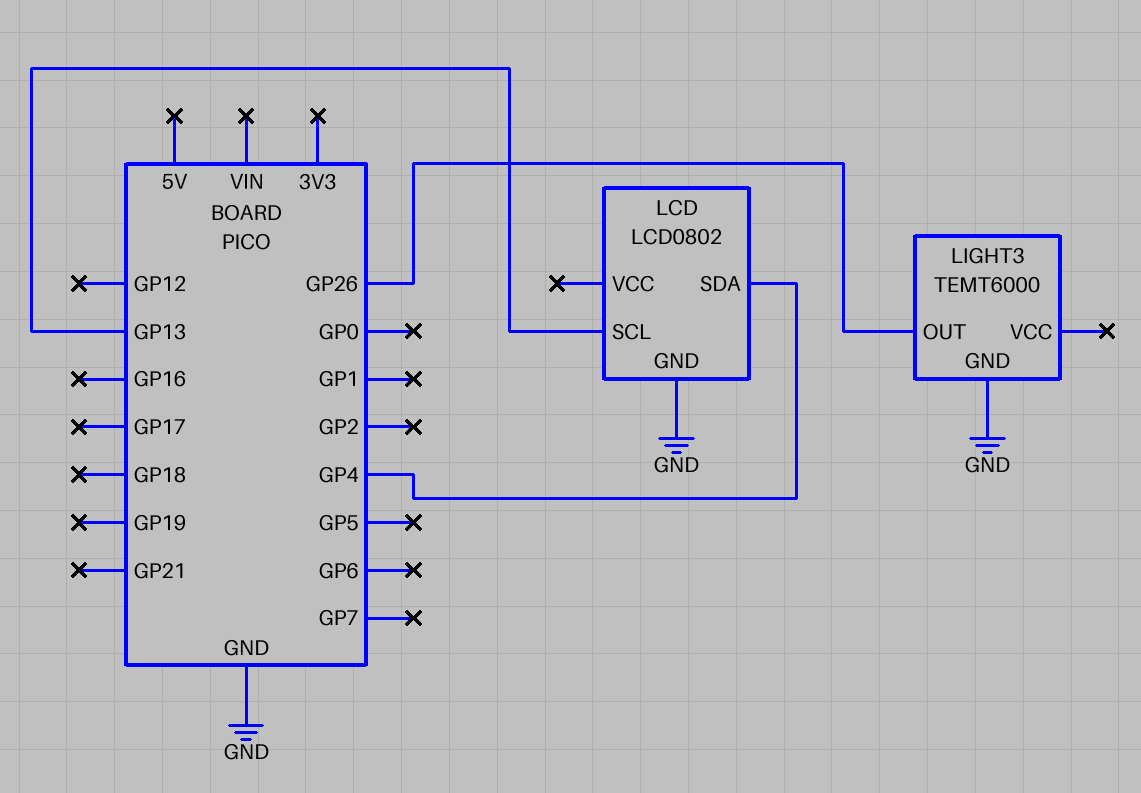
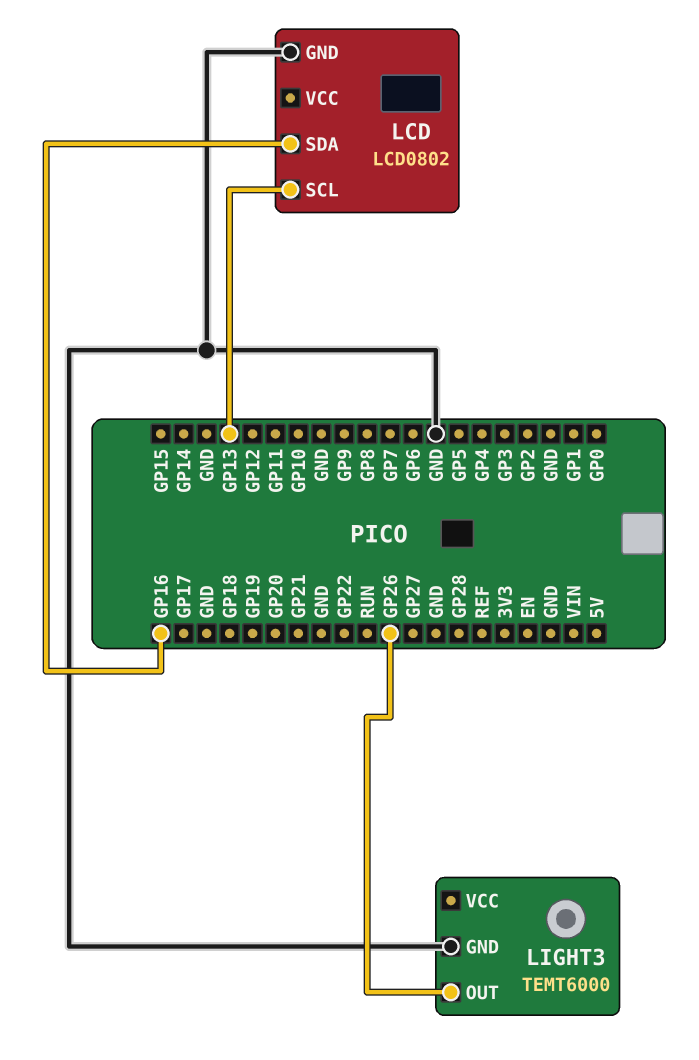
LCD pin SDA: GP4 -> GP16

